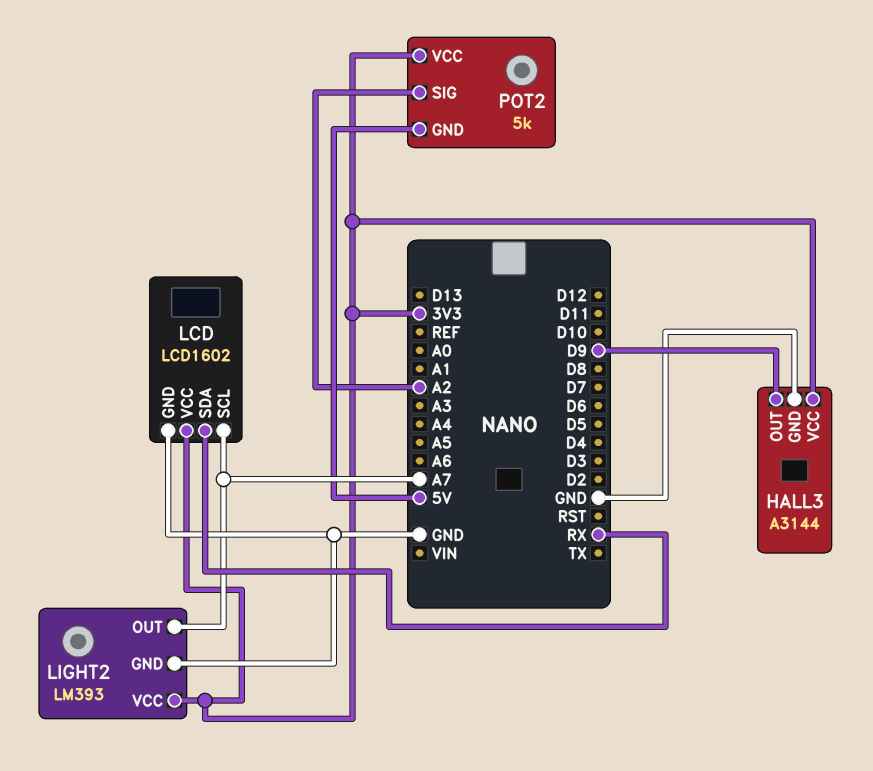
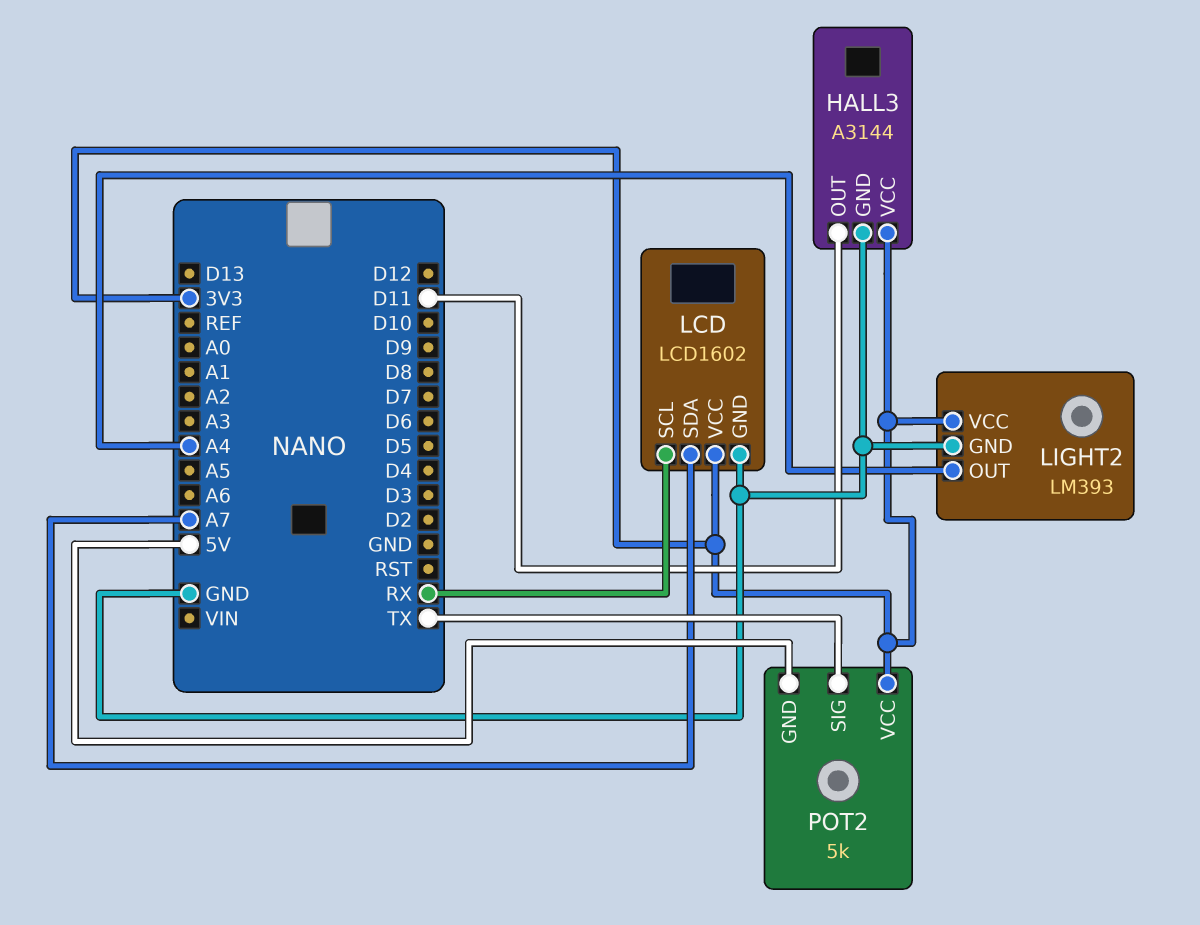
HALL3 pin OUT: D9 -> D11
LCD pin SCL: A7 -> RX
LCD pin SDA: RX -> A7
LIGHT2 pin OUT: A7 -> A4
POT2 pin SIG: A2 -> TX

